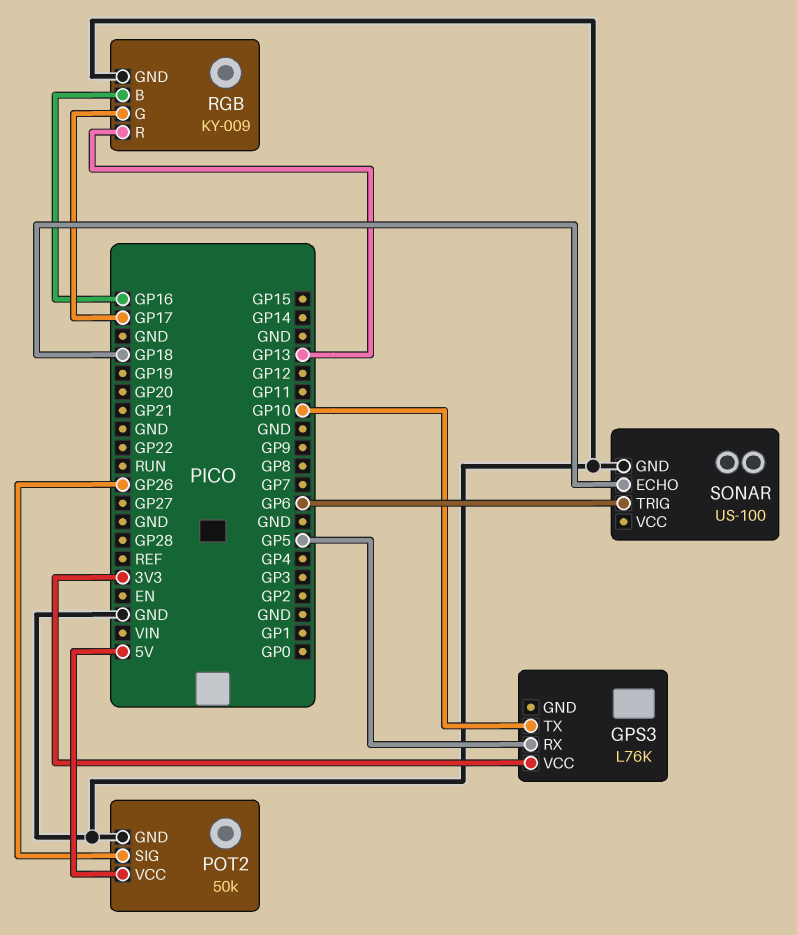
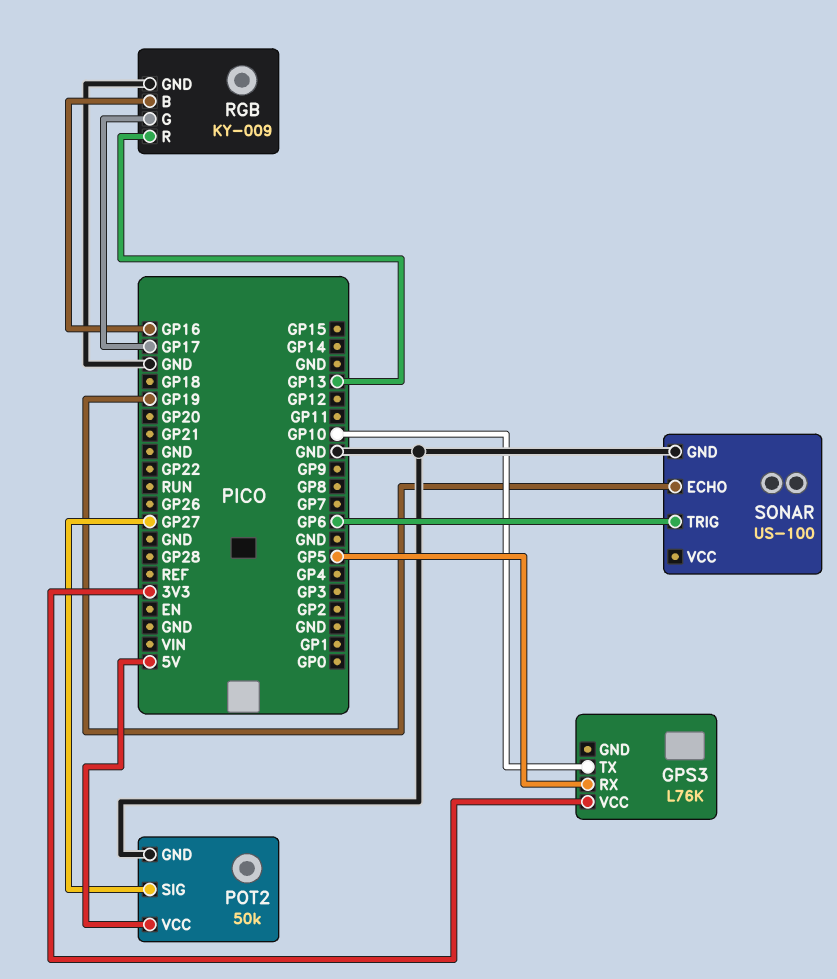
POT2 pin SIG: GP26 -> GP27
SONAR pin ECHO: GP18 -> GP19

